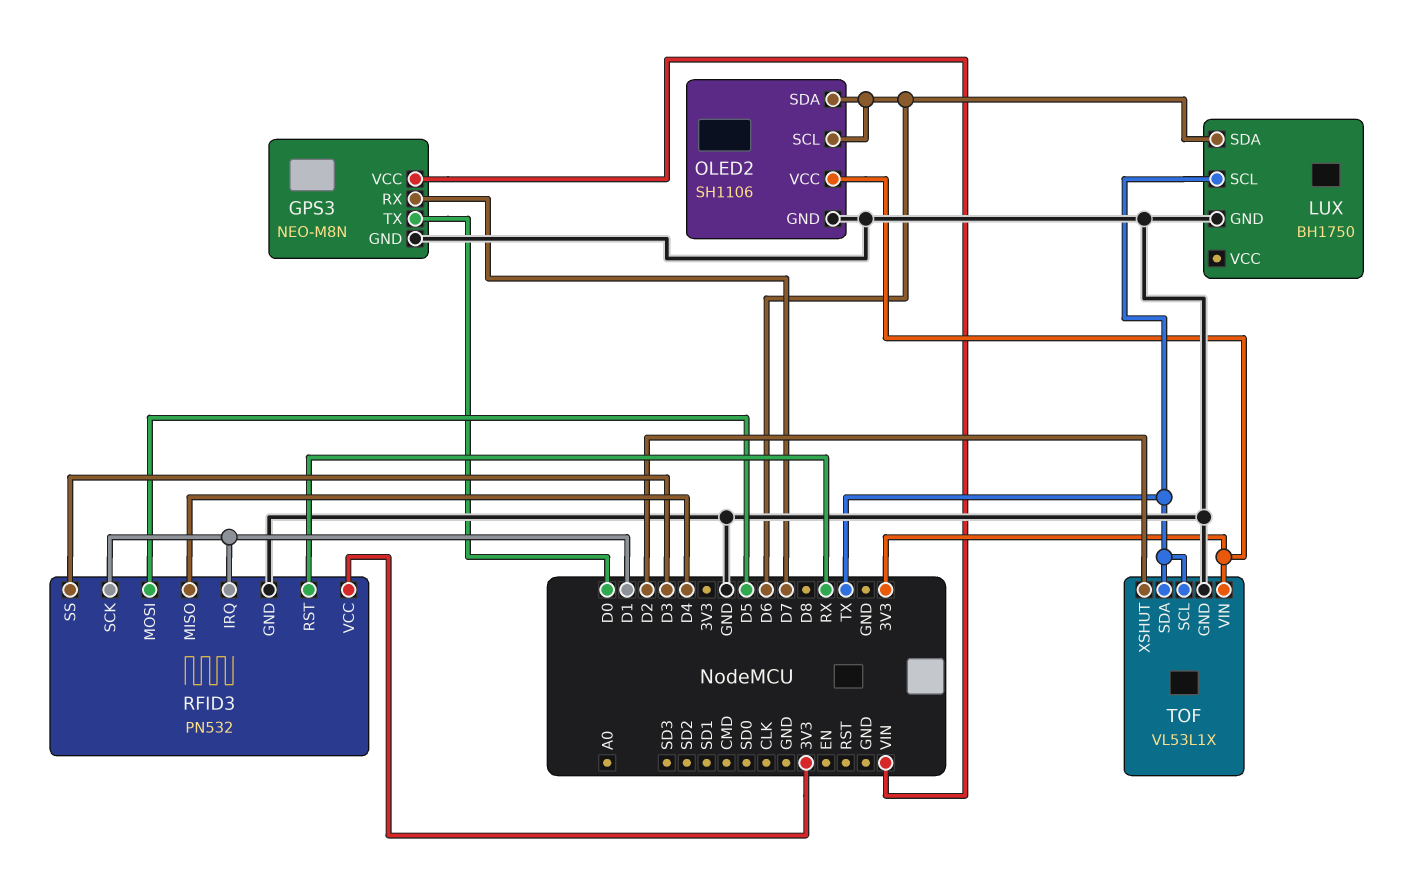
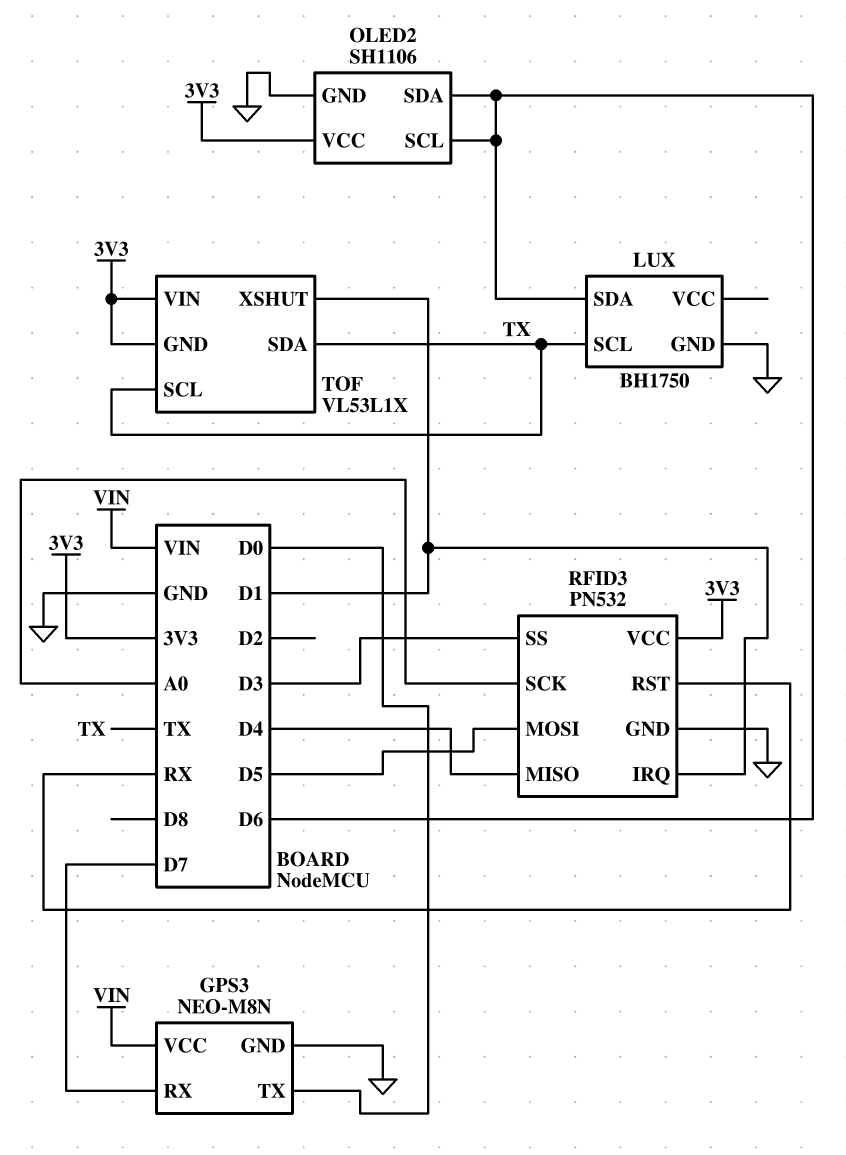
RFID3 pin SCK: D1 -> A0
TOF pin GND: GND -> 3V3
TOF pin XSHUT: D2 -> D1

